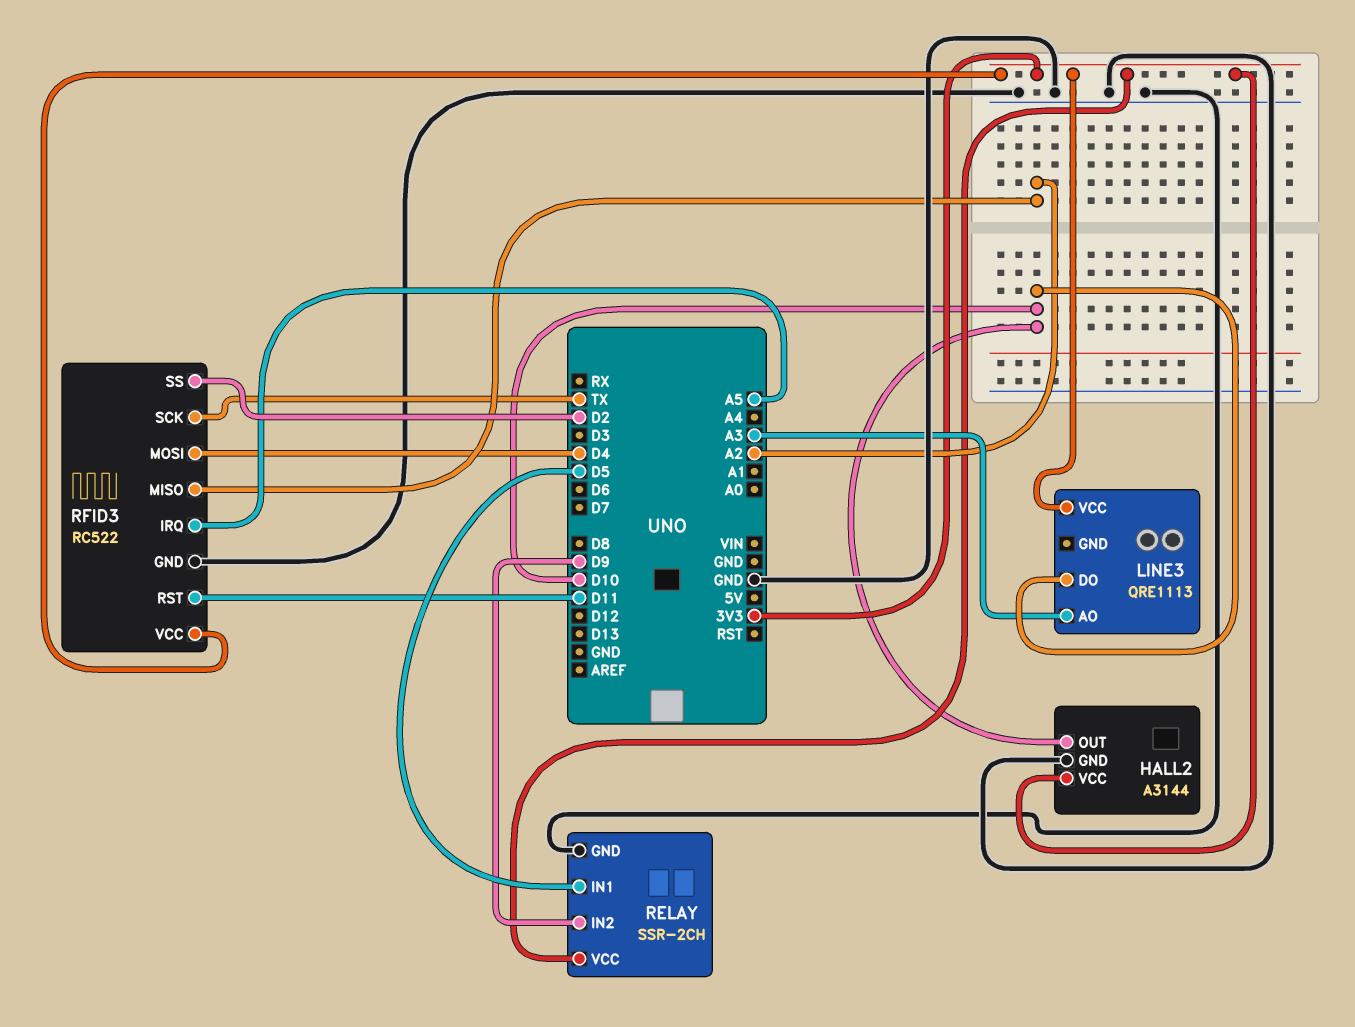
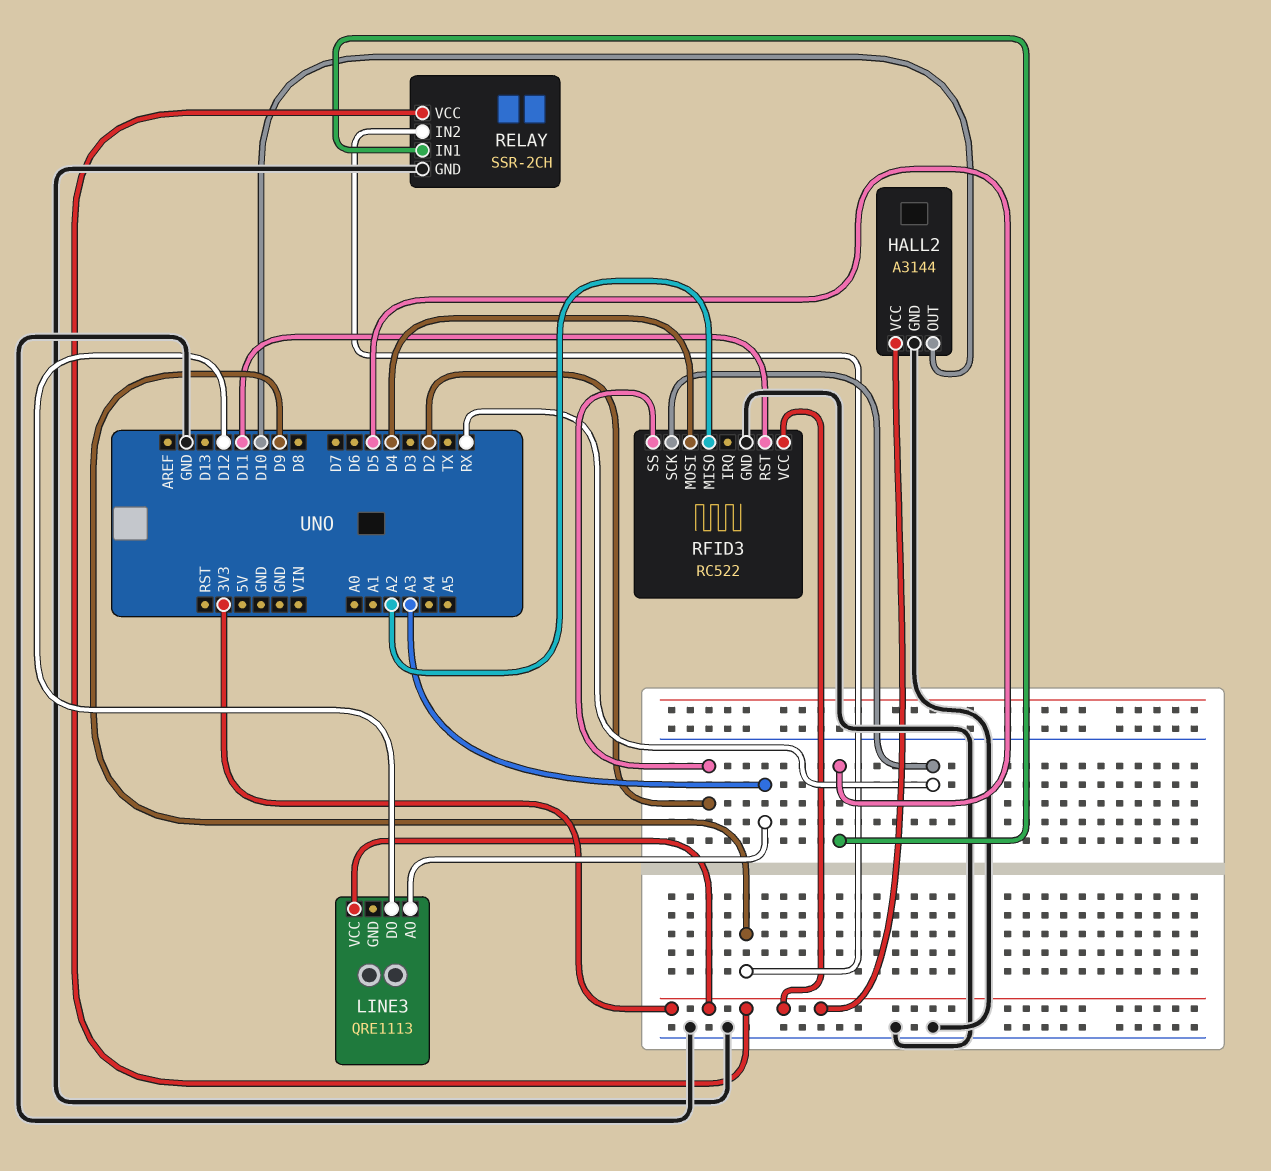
LINE3 pin DO: D10 -> D12
RFID3 pin IRQ: A5 -> none
RFID3 pin SCK: TX -> RX

